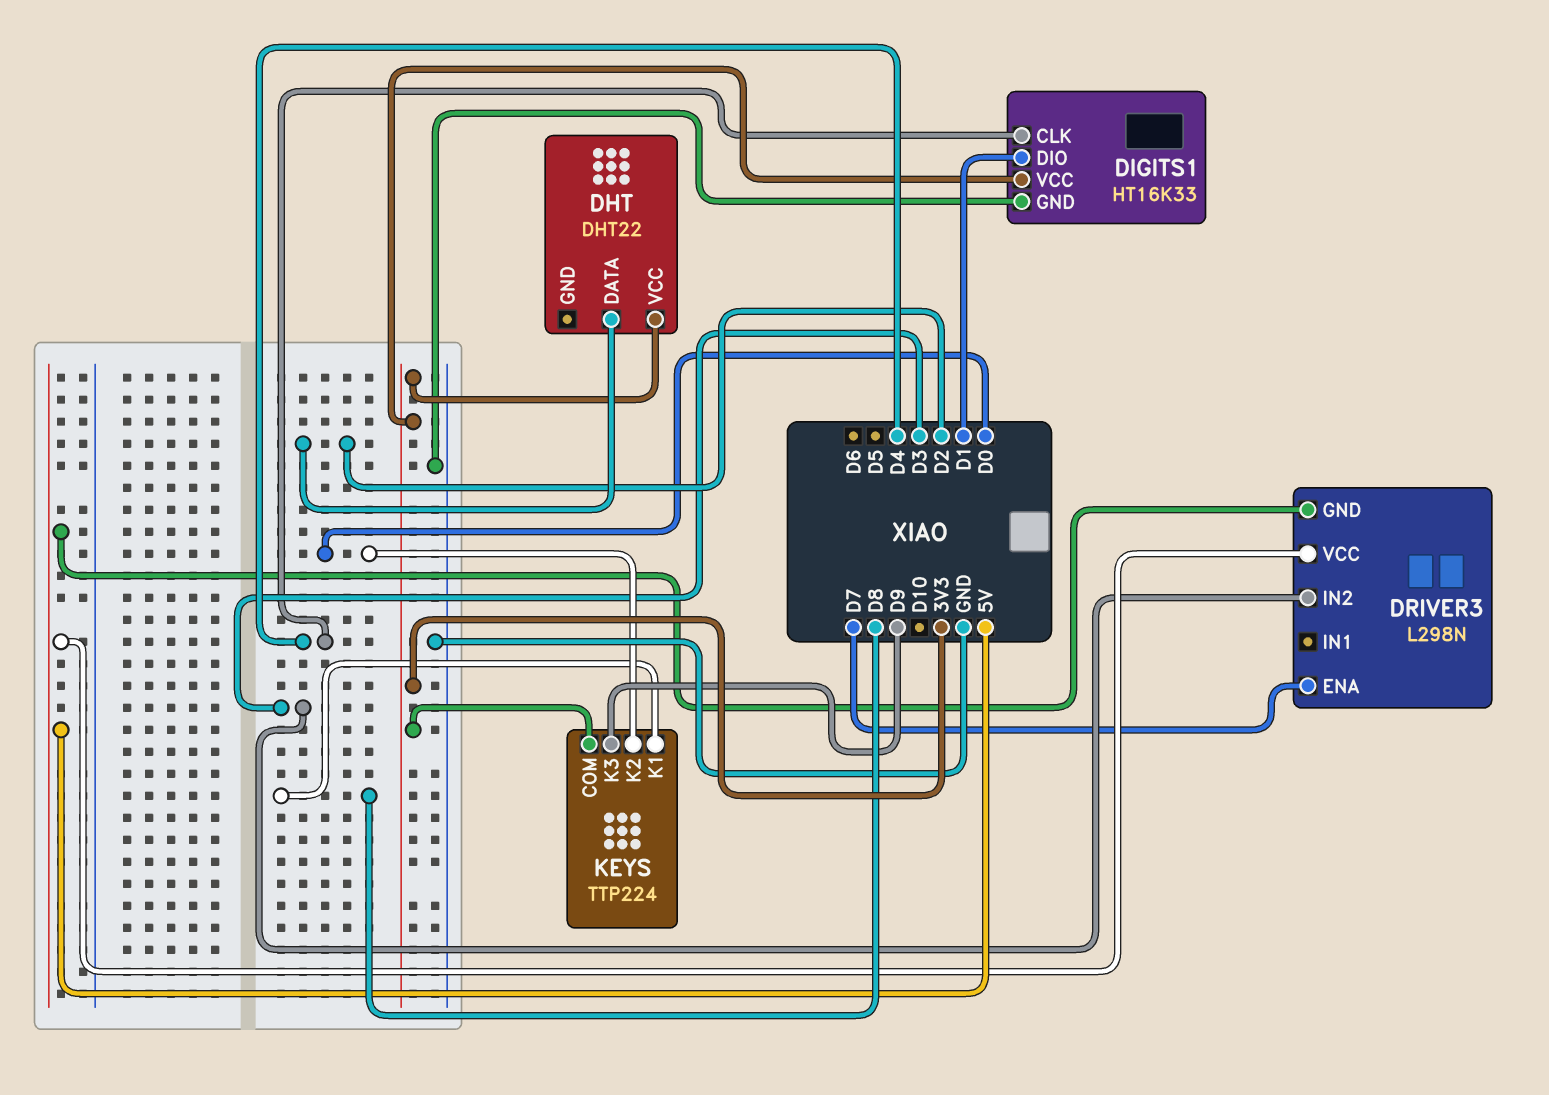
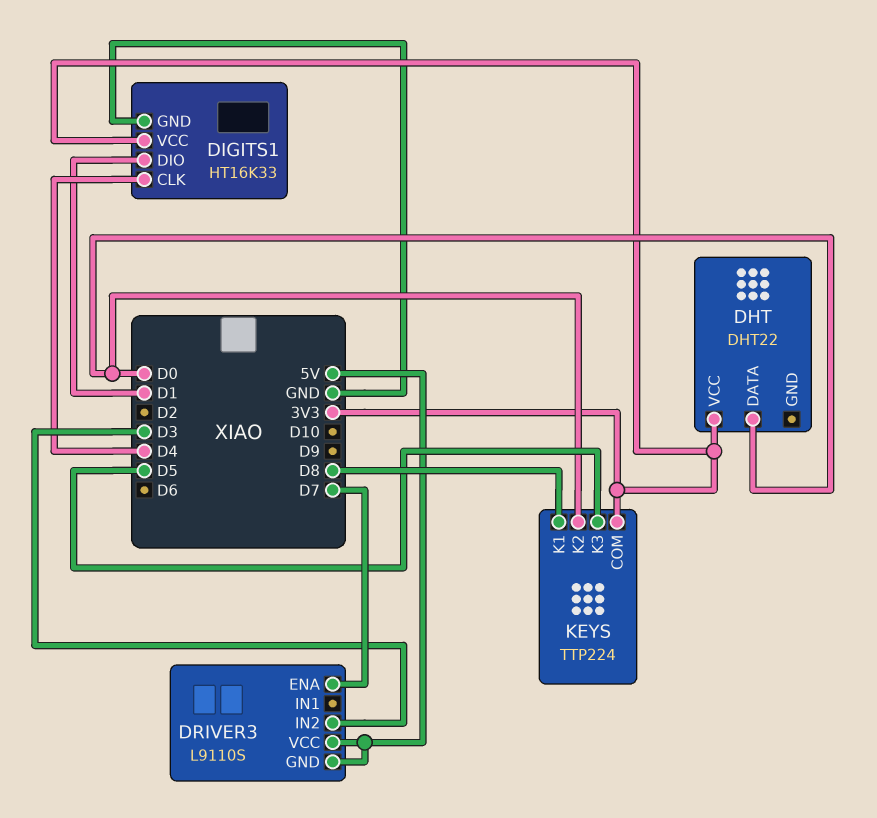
DHT pin DATA: D2 -> D0
DRIVER3: L298N -> L9110S
KEYS pin K3: D9 -> D5

